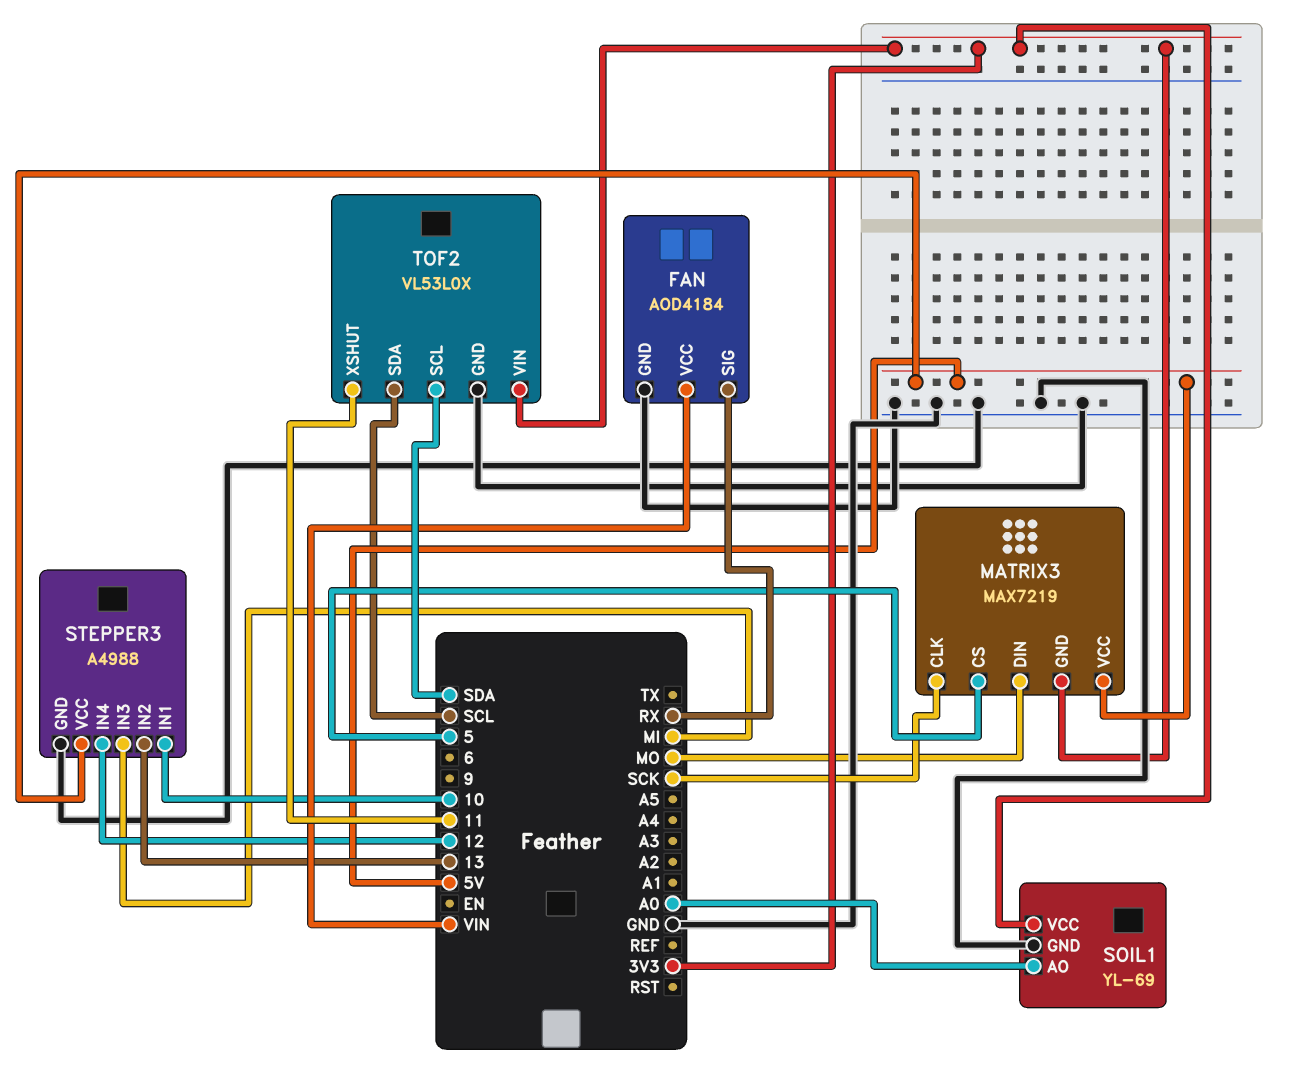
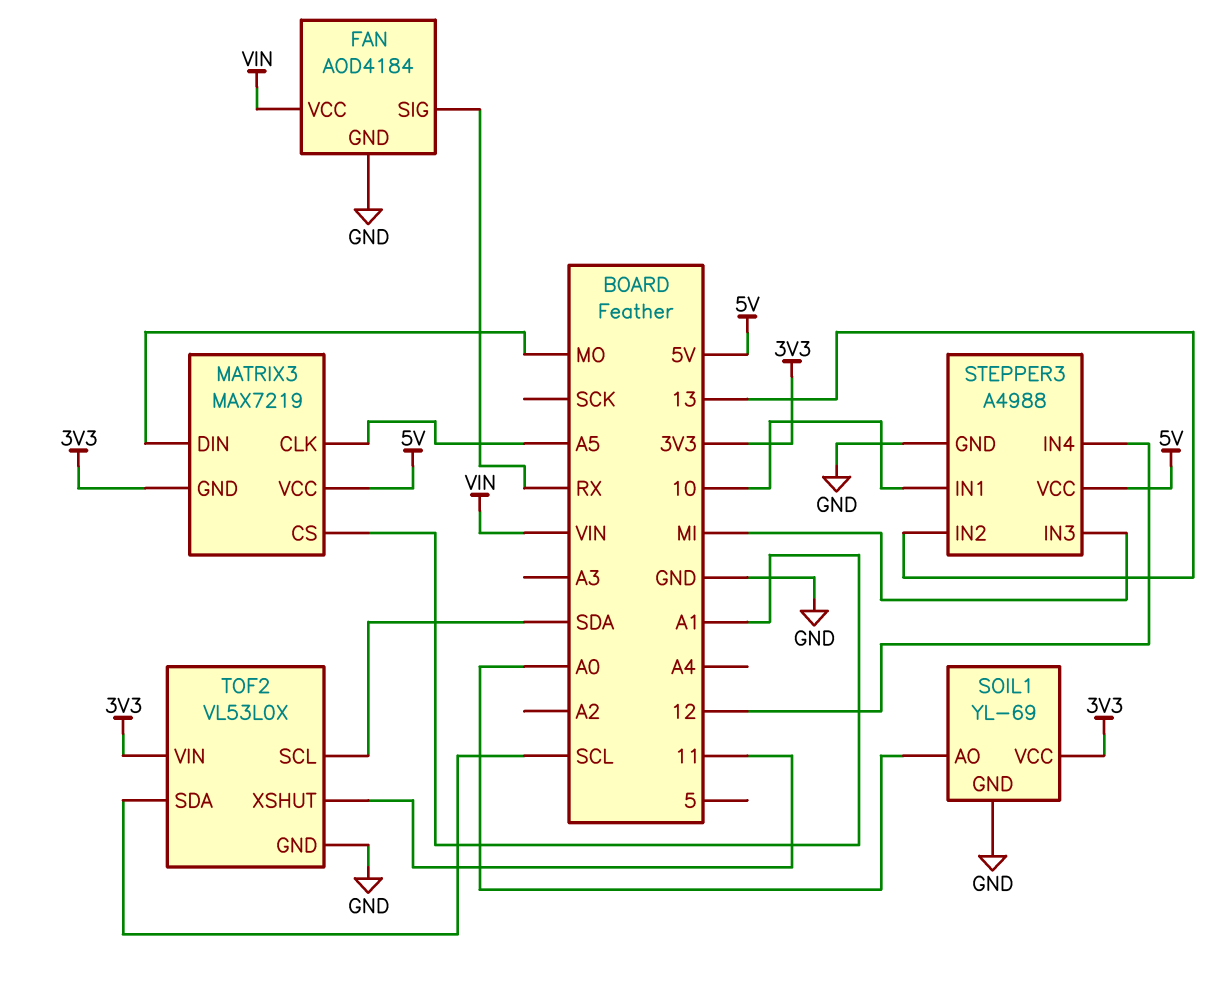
MATRIX3 pin CLK: SCK -> A5
MATRIX3 pin CS: 5 -> A1

